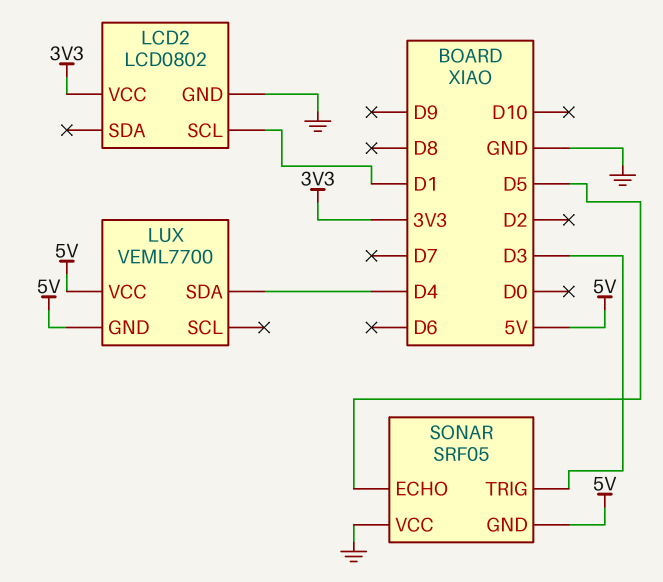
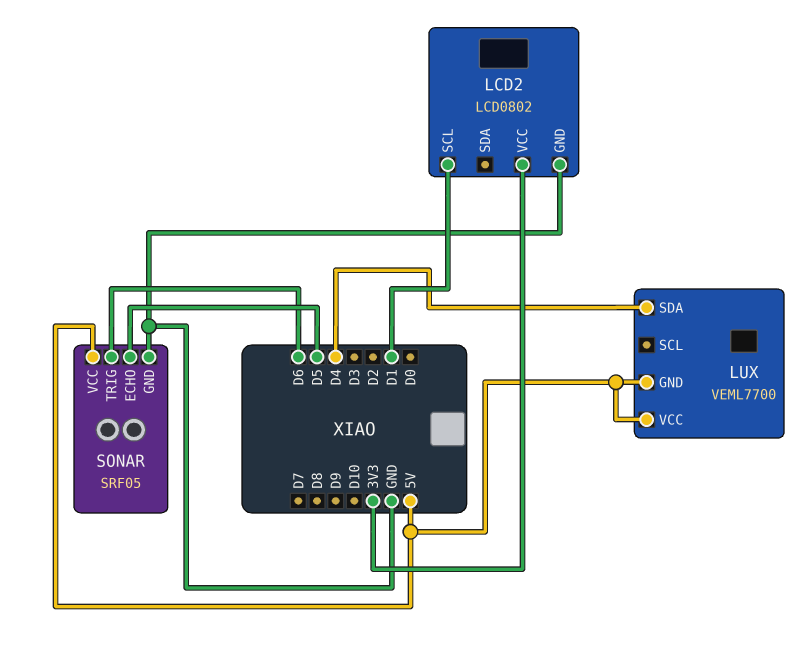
SONAR pin GND: 5V -> GND
SONAR pin TRIG: D3 -> D6
SONAR pin VCC: GND -> 5V

